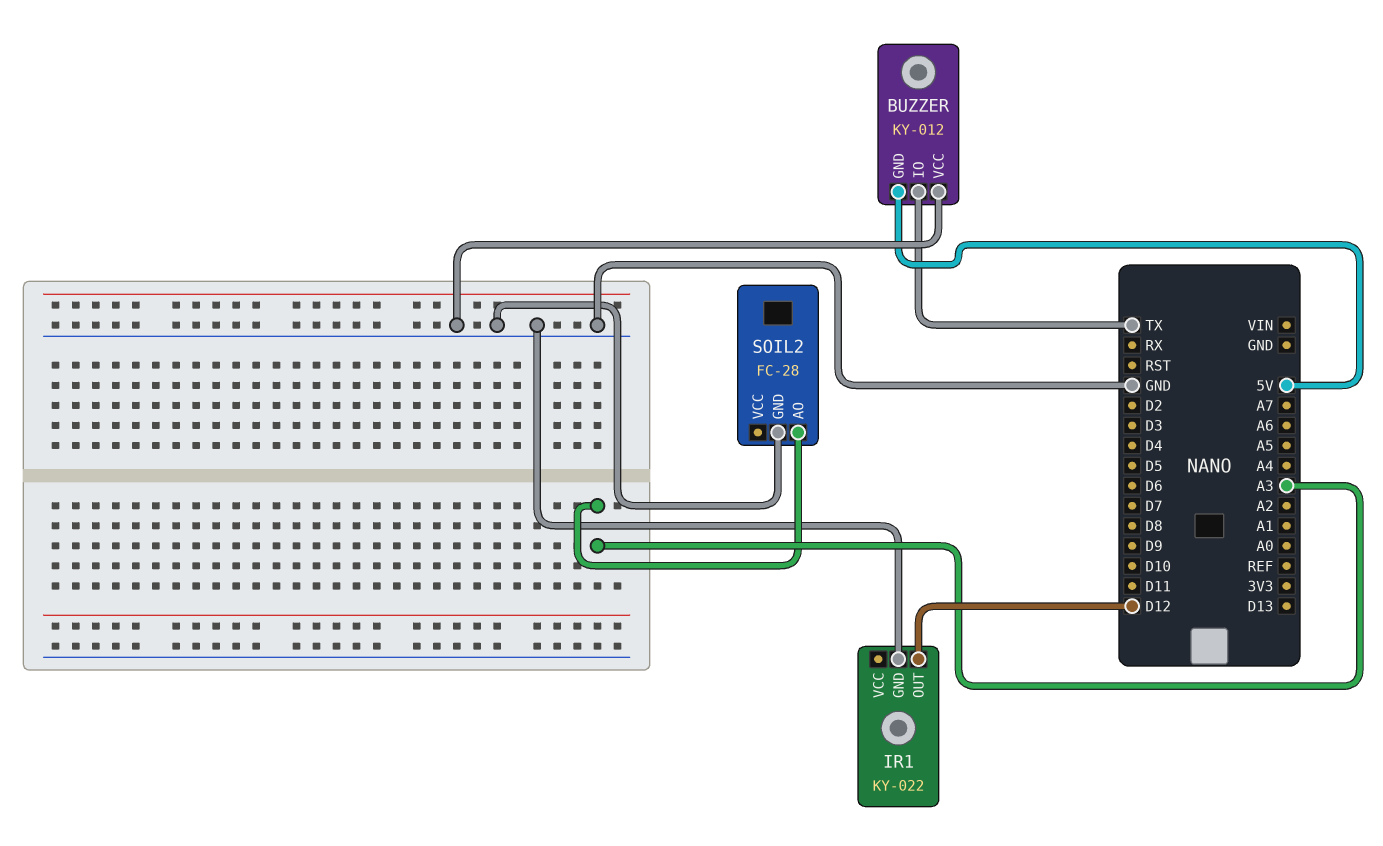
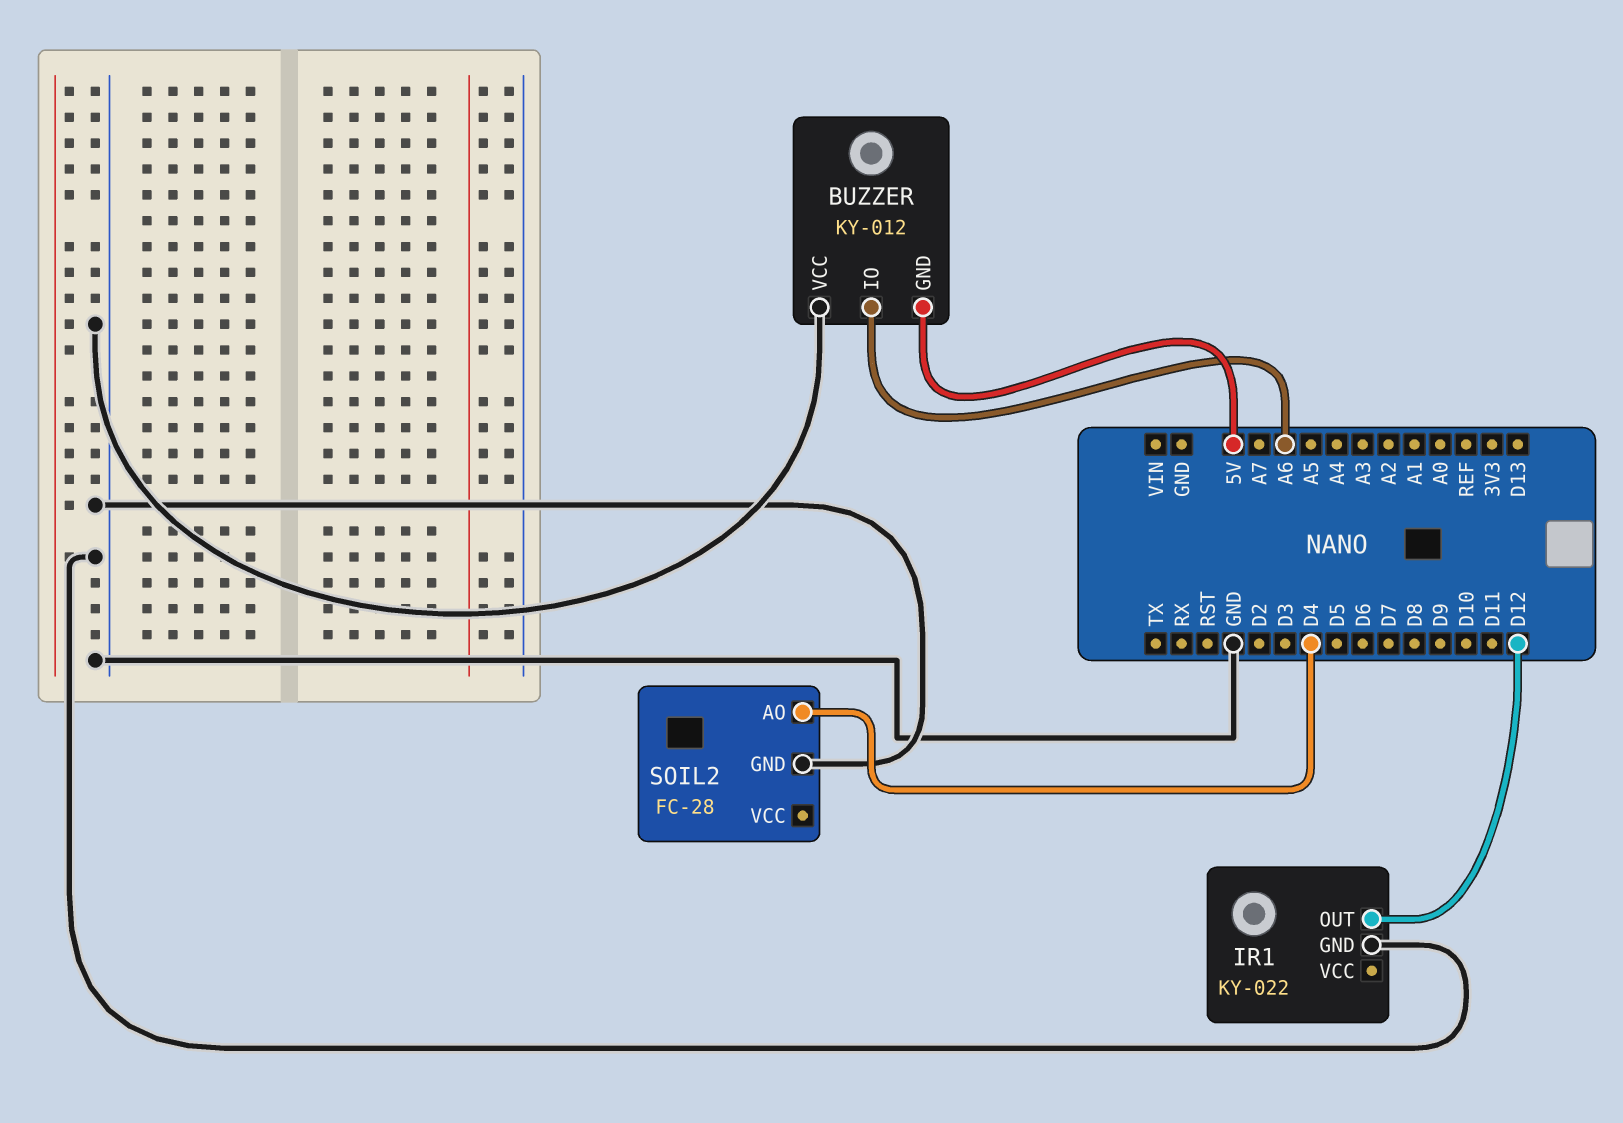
BUZZER pin IO: TX -> A6
SOIL2 pin AO: A3 -> D4

